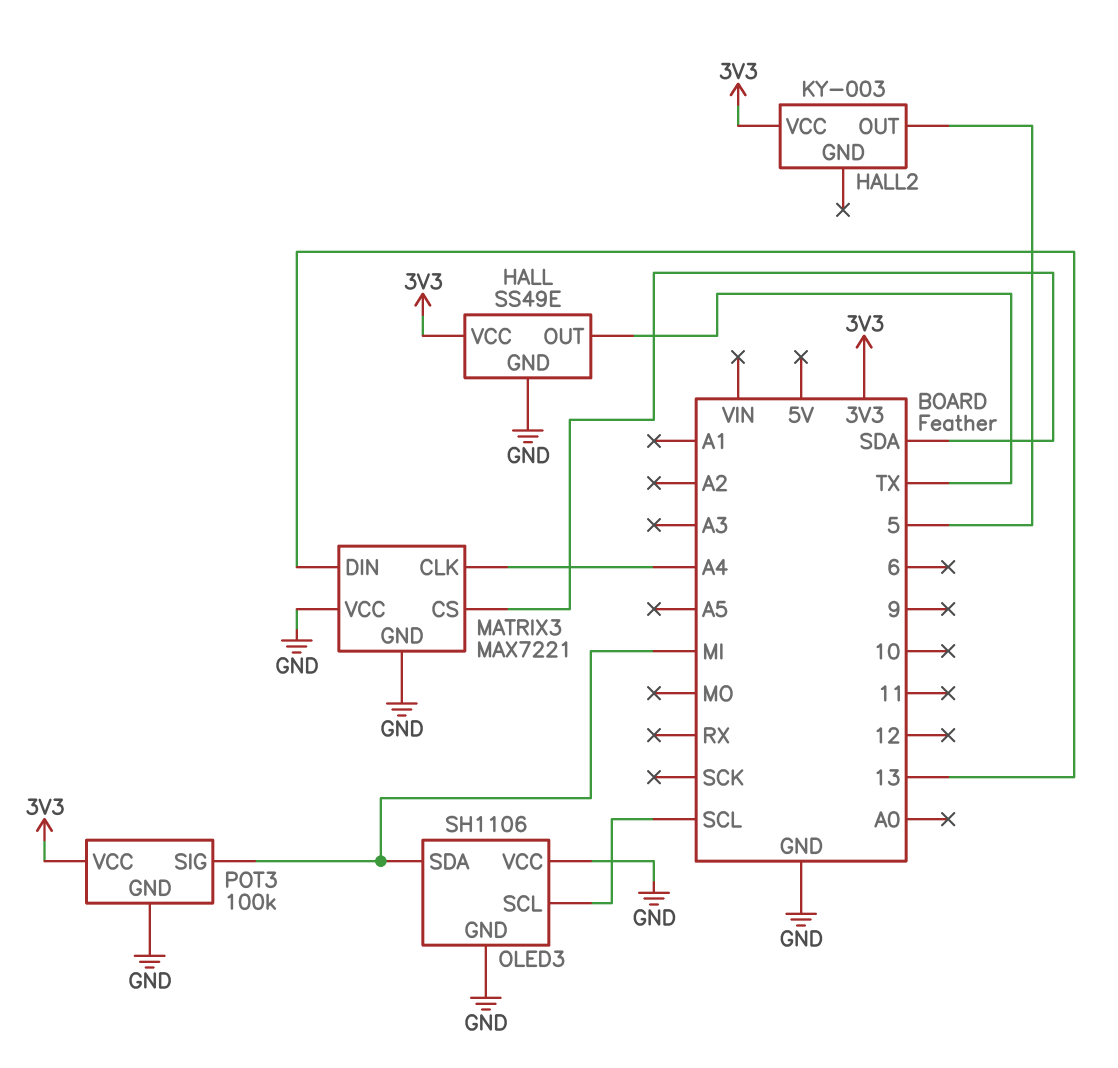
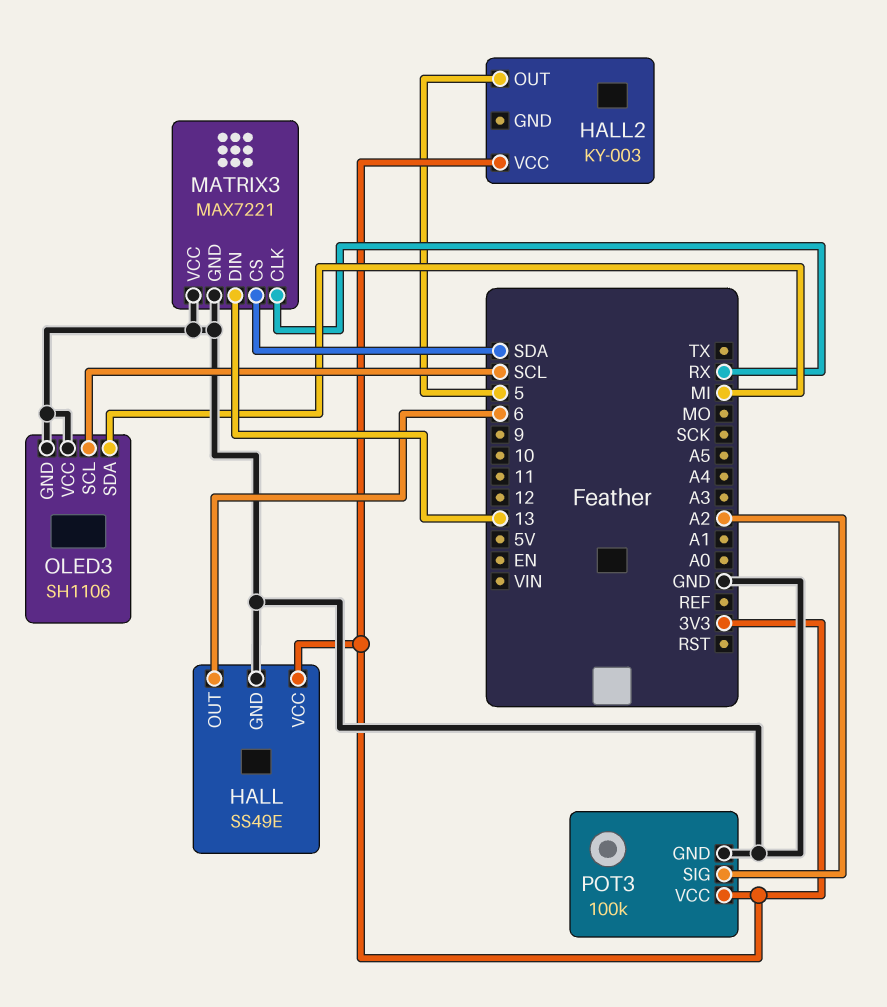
HALL pin OUT: TX -> 6
MATRIX3 pin CLK: A4 -> RX
POT3 pin SIG: MI -> A2

